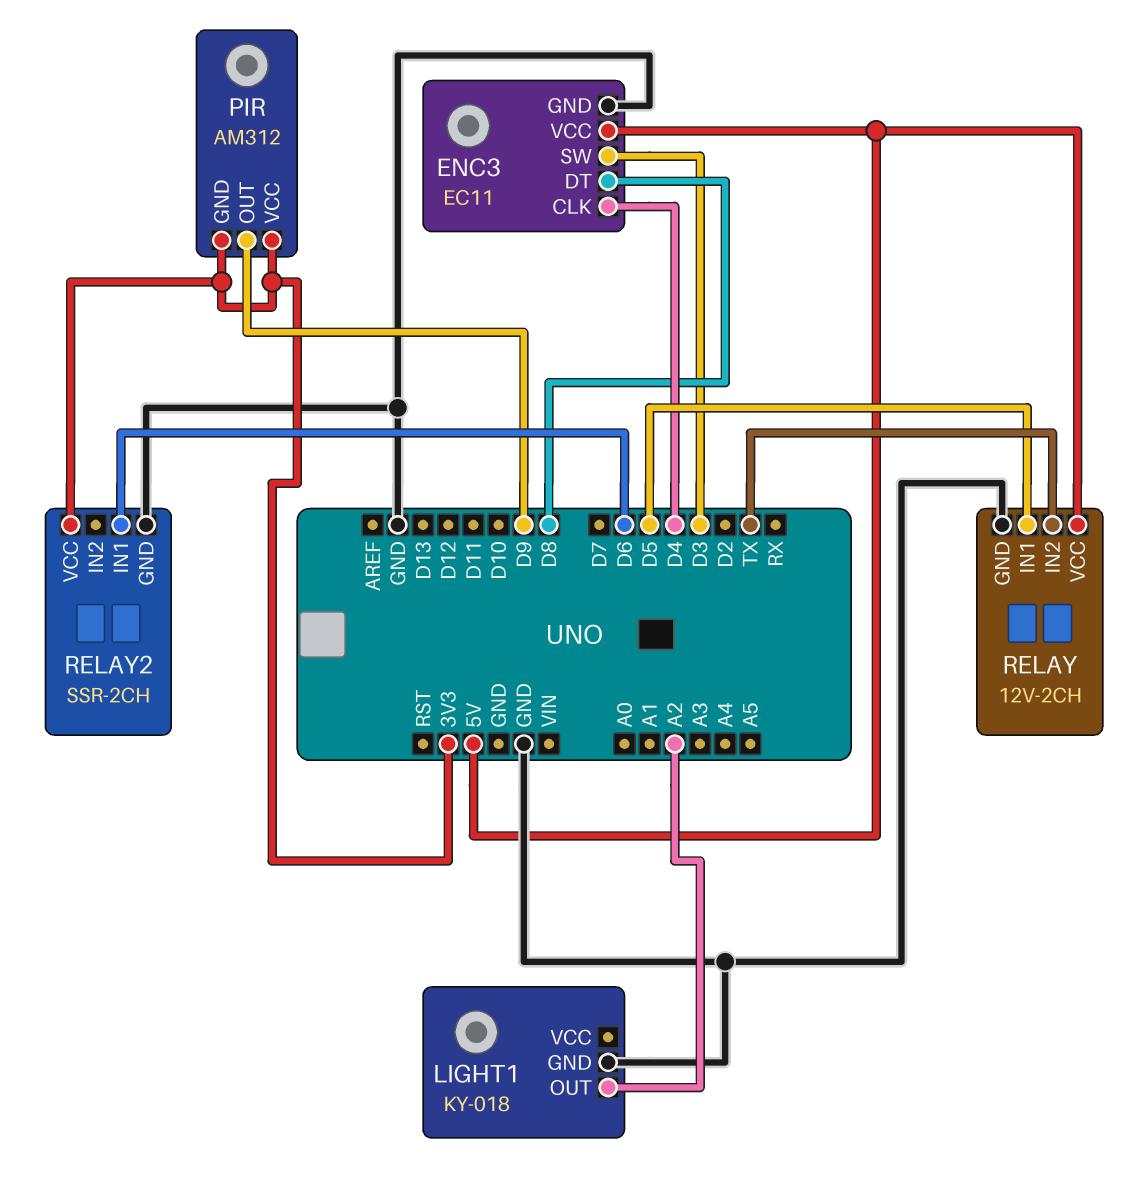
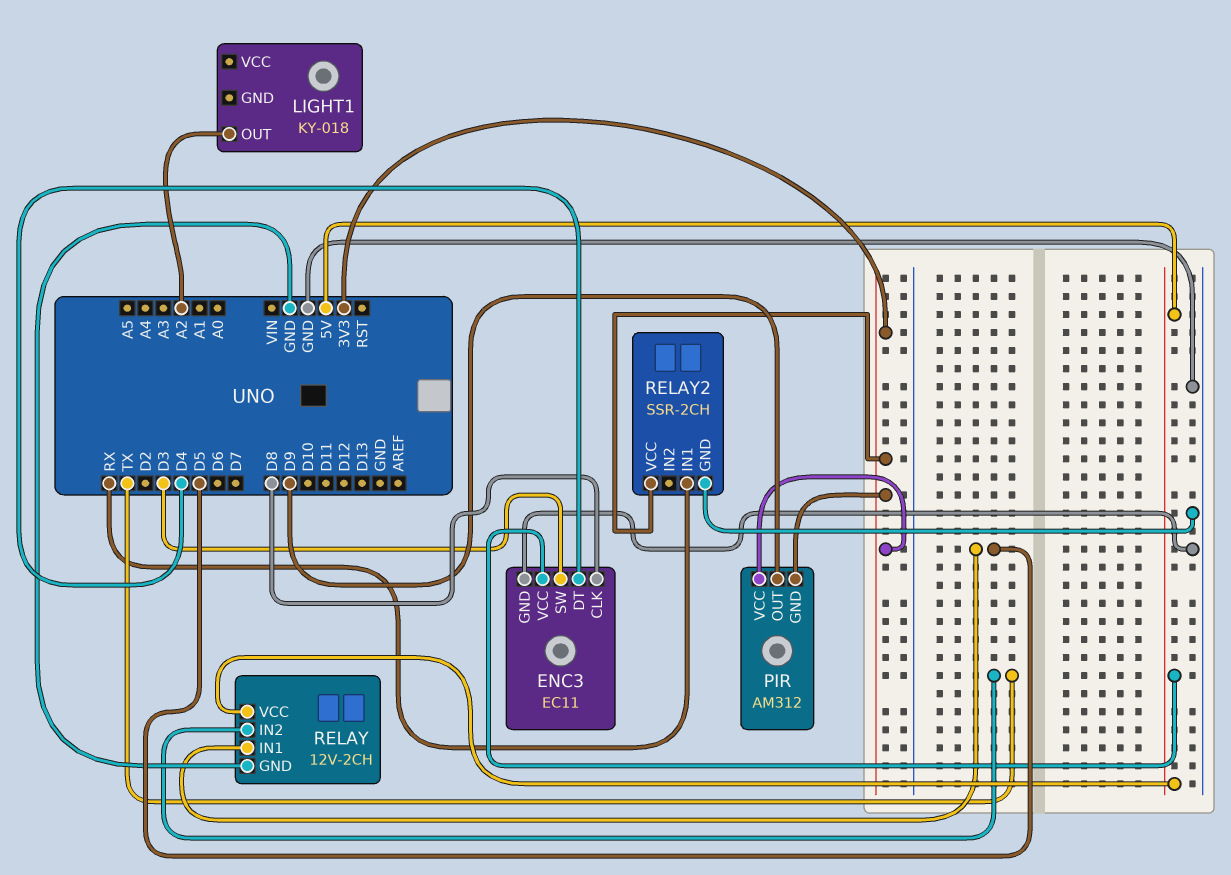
ENC3 pin CLK: D4 -> D8
ENC3 pin DT: D8 -> D4
LIGHT1 pin GND: GND -> none
RELAY2 pin IN1: D6 -> RX

